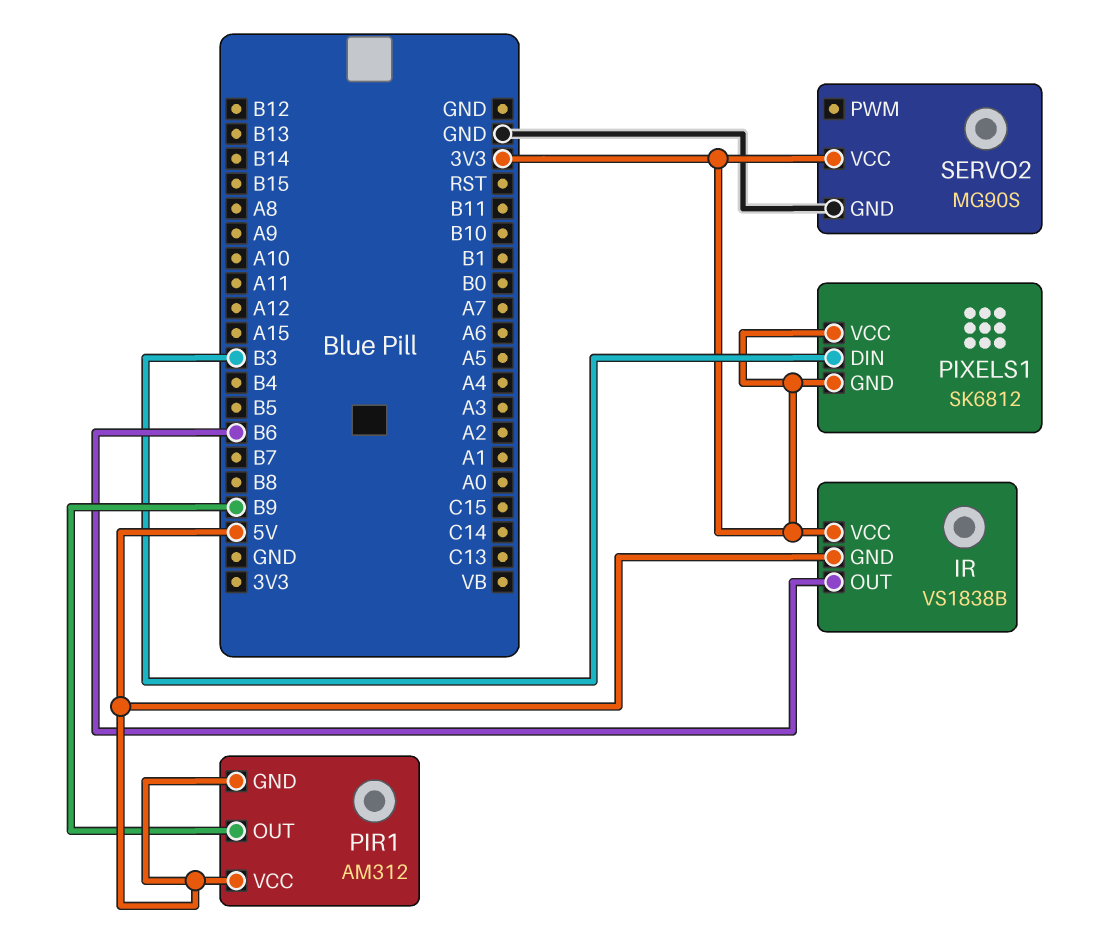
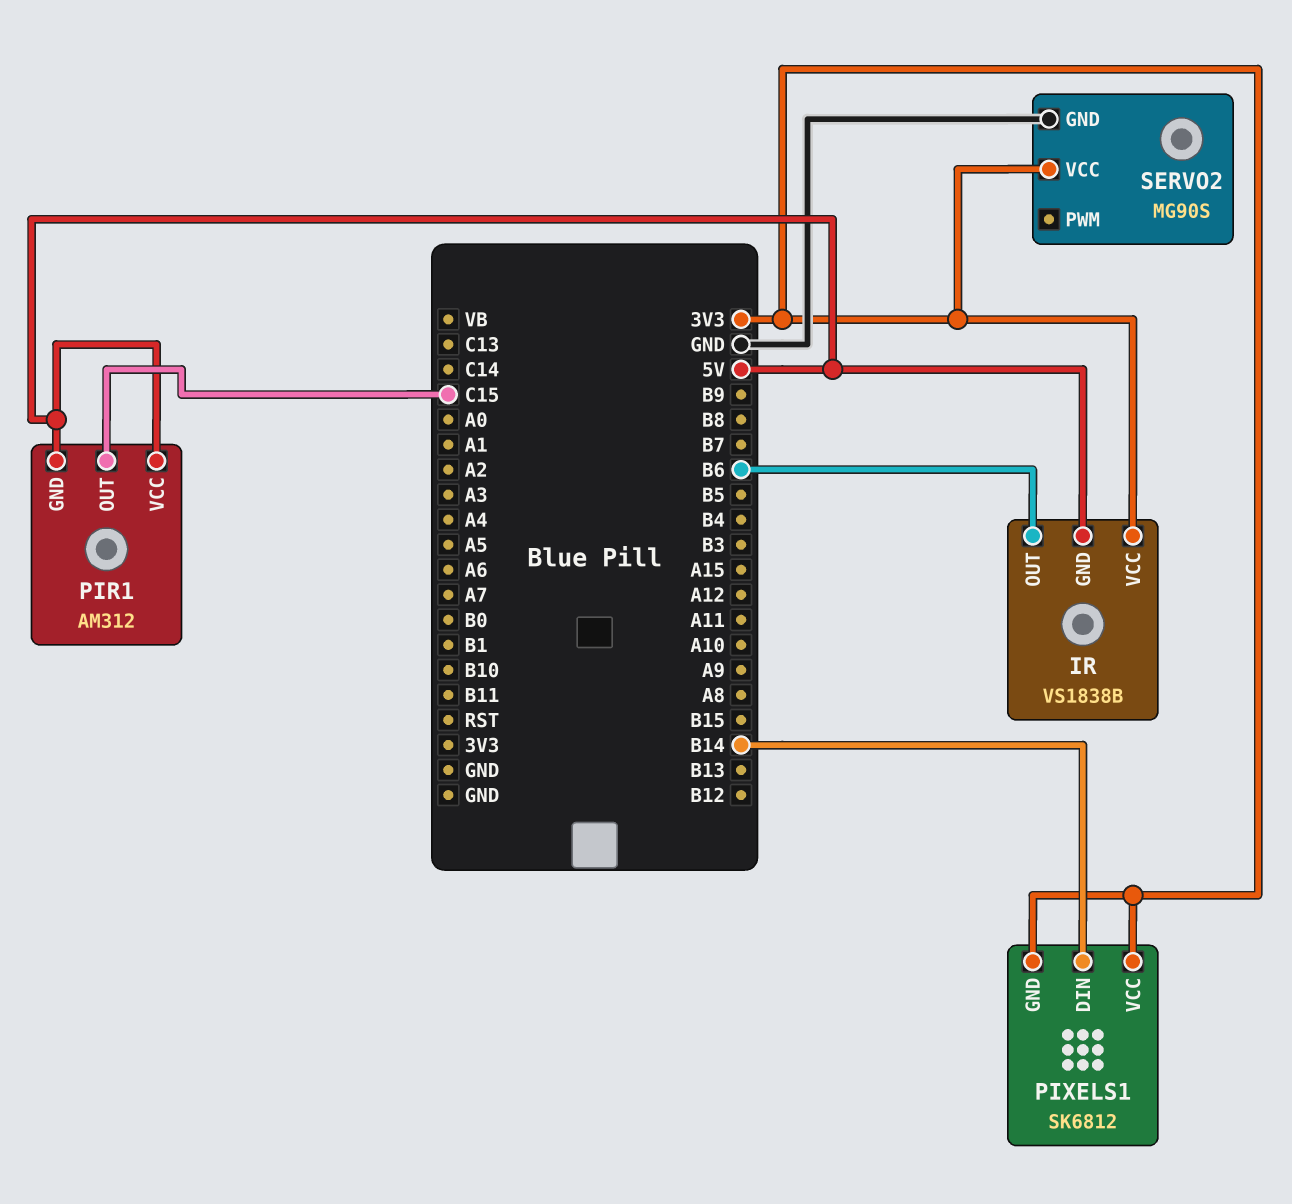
PIR1 pin OUT: B9 -> C15
PIXELS1 pin DIN: B3 -> B14

